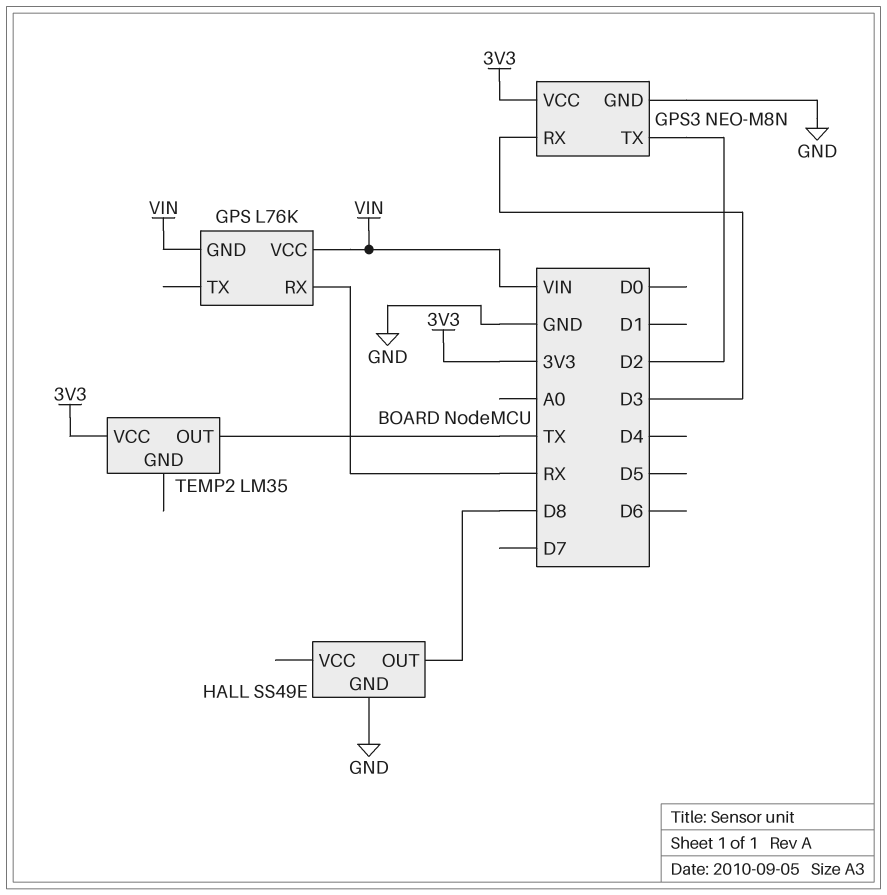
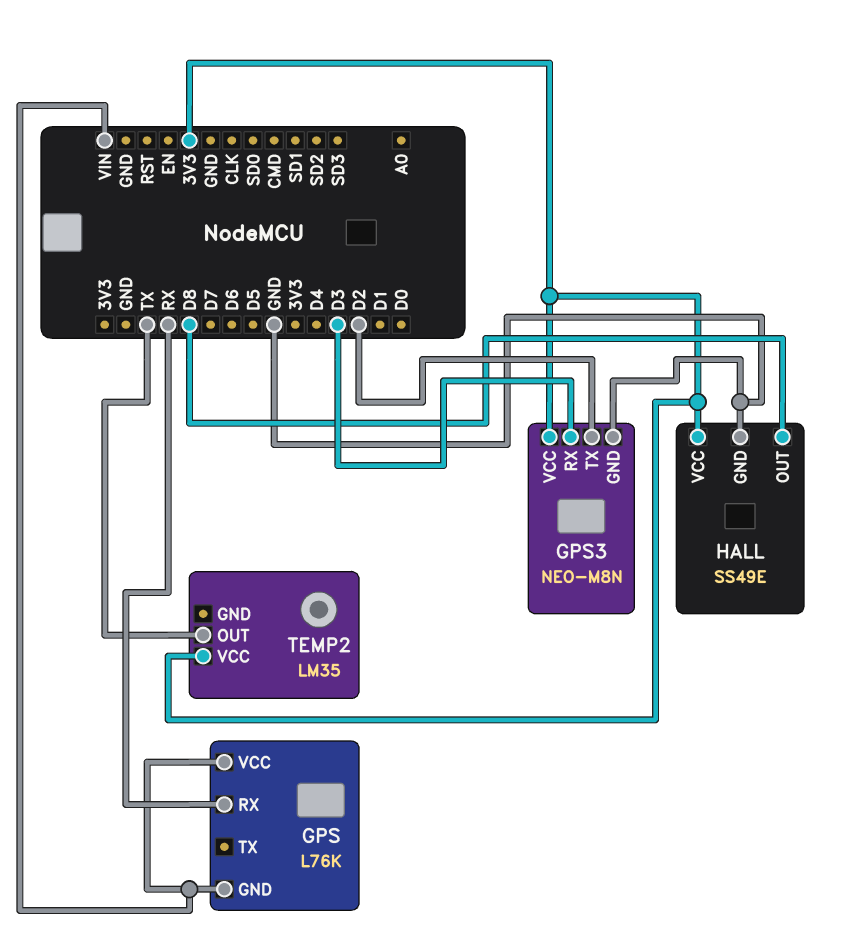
HALL pin VCC: none -> 3V3

